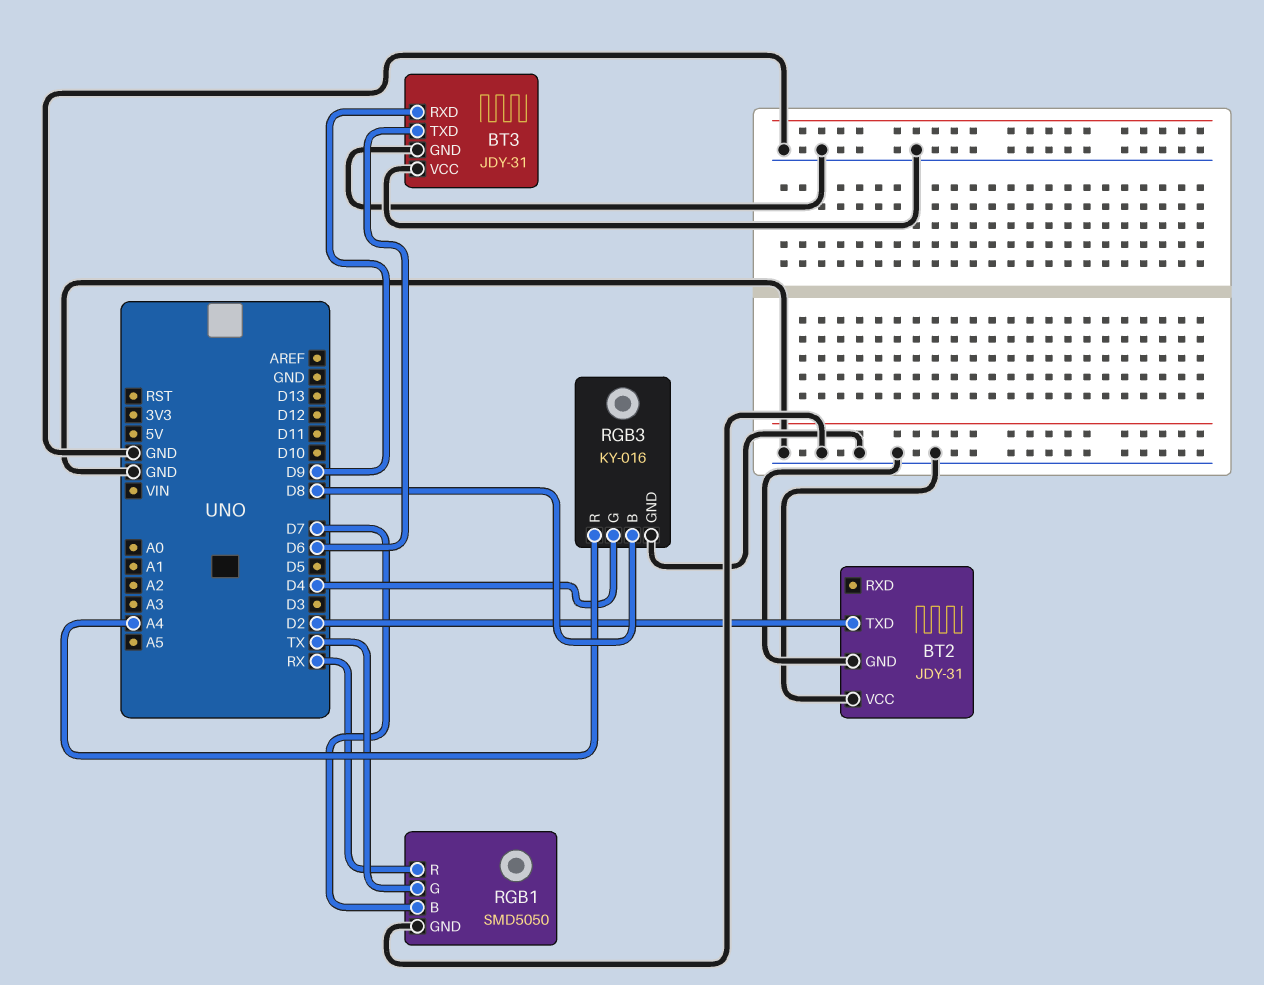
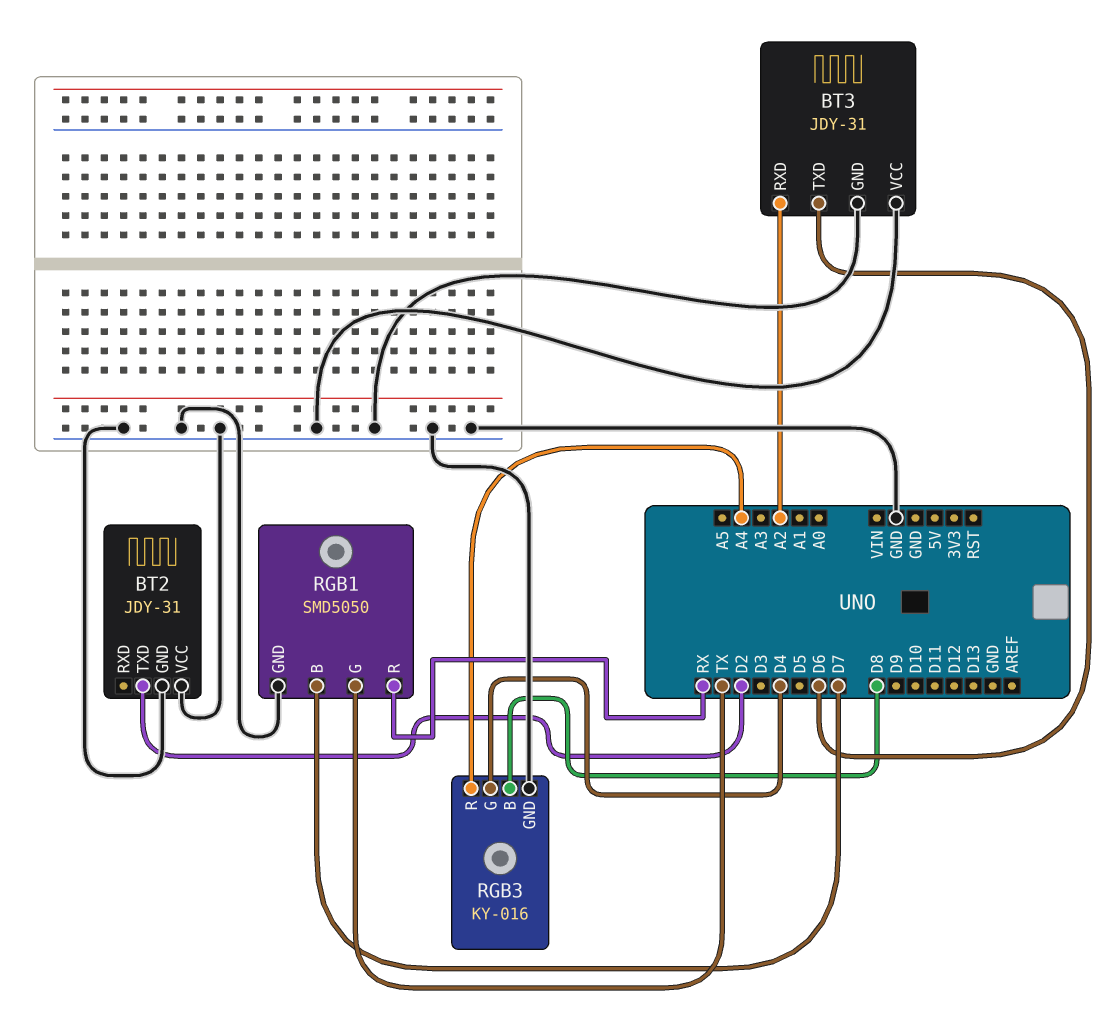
BT3 pin RXD: D9 -> A2

